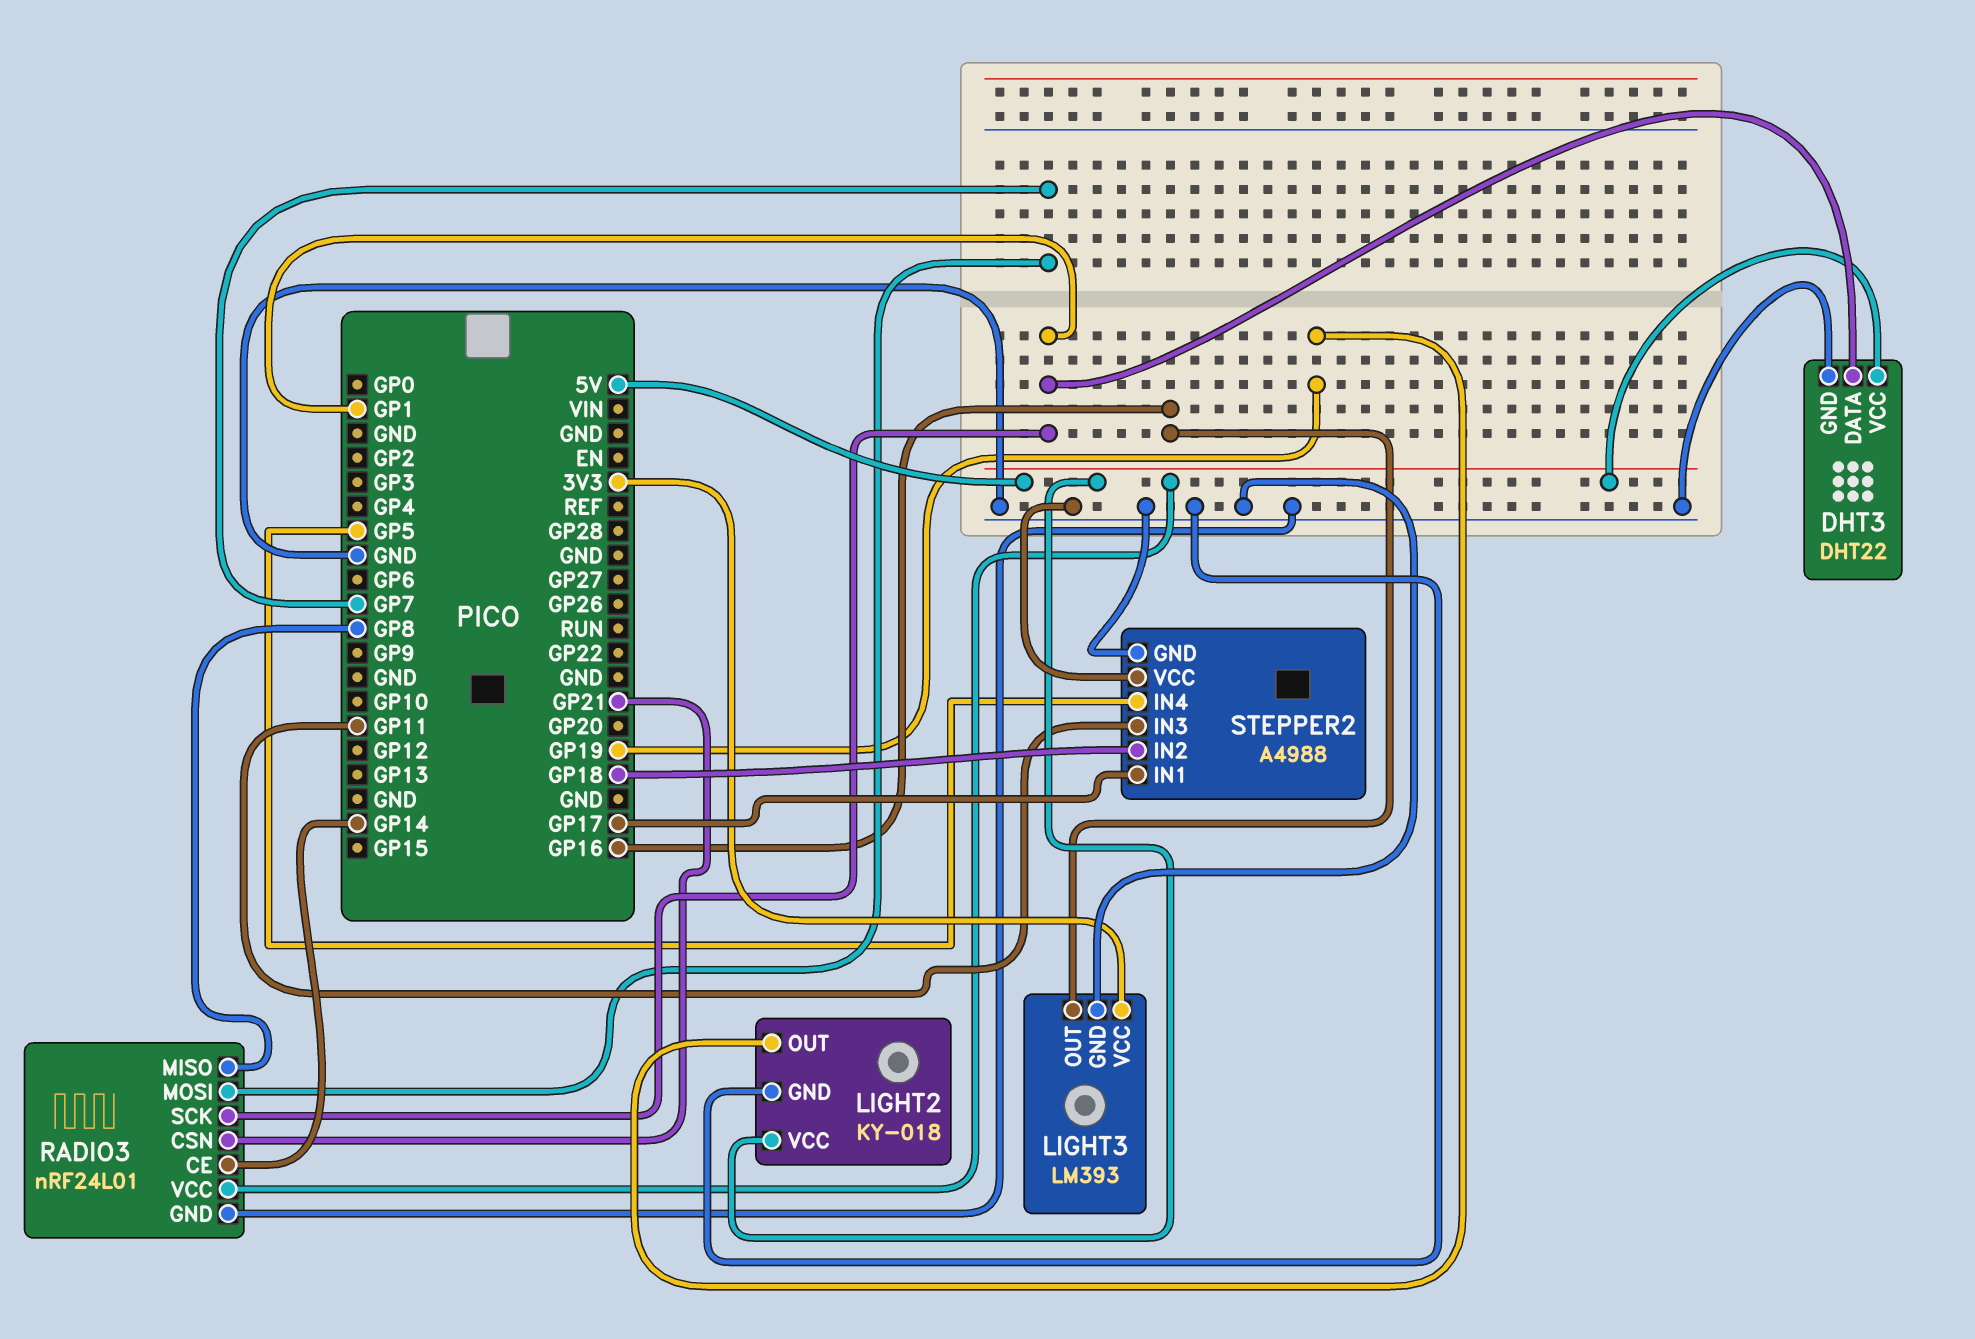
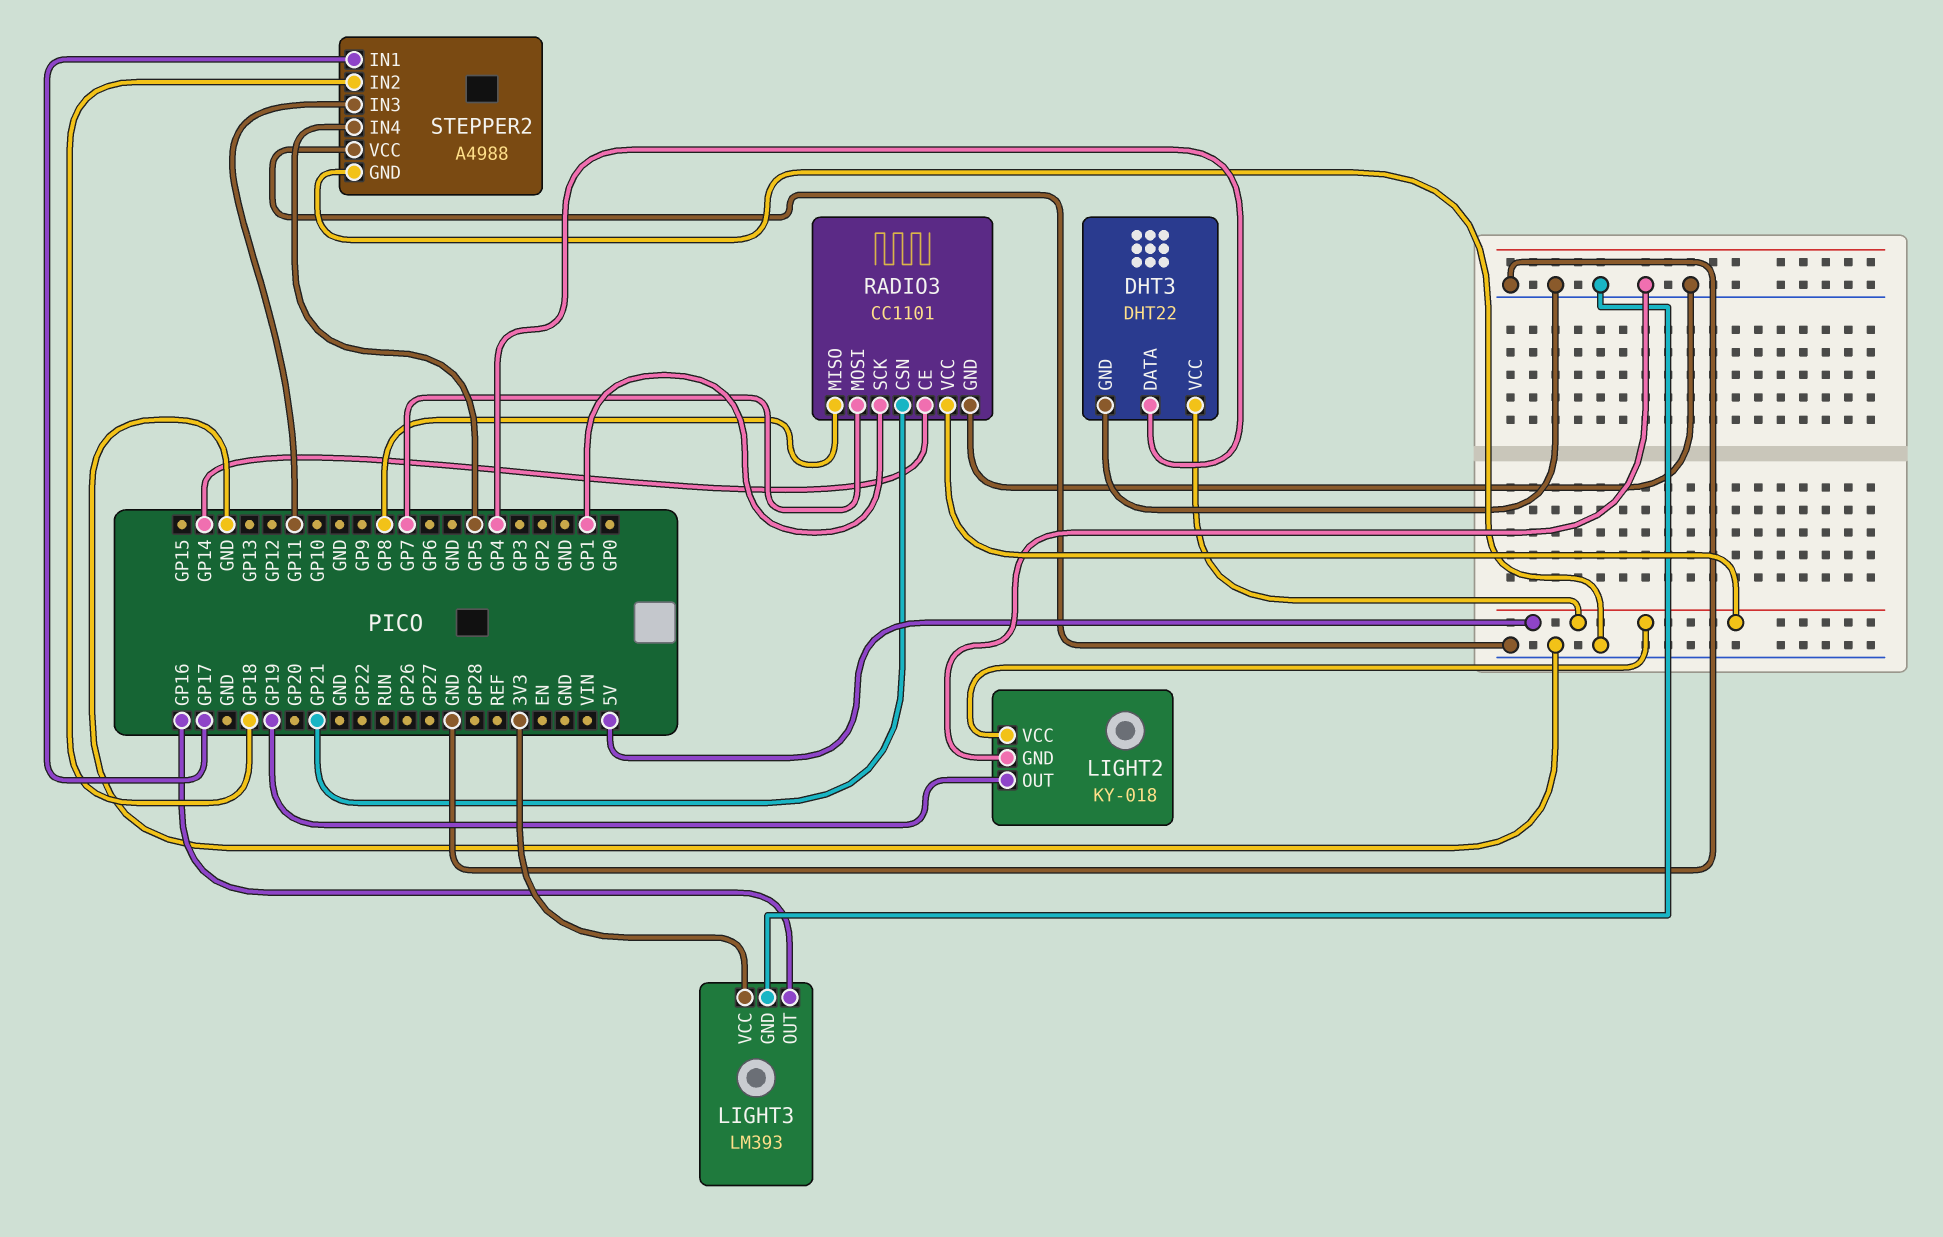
DHT3 pin DATA: GP1 -> GP4
RADIO3: nRF24L01 -> CC1101

